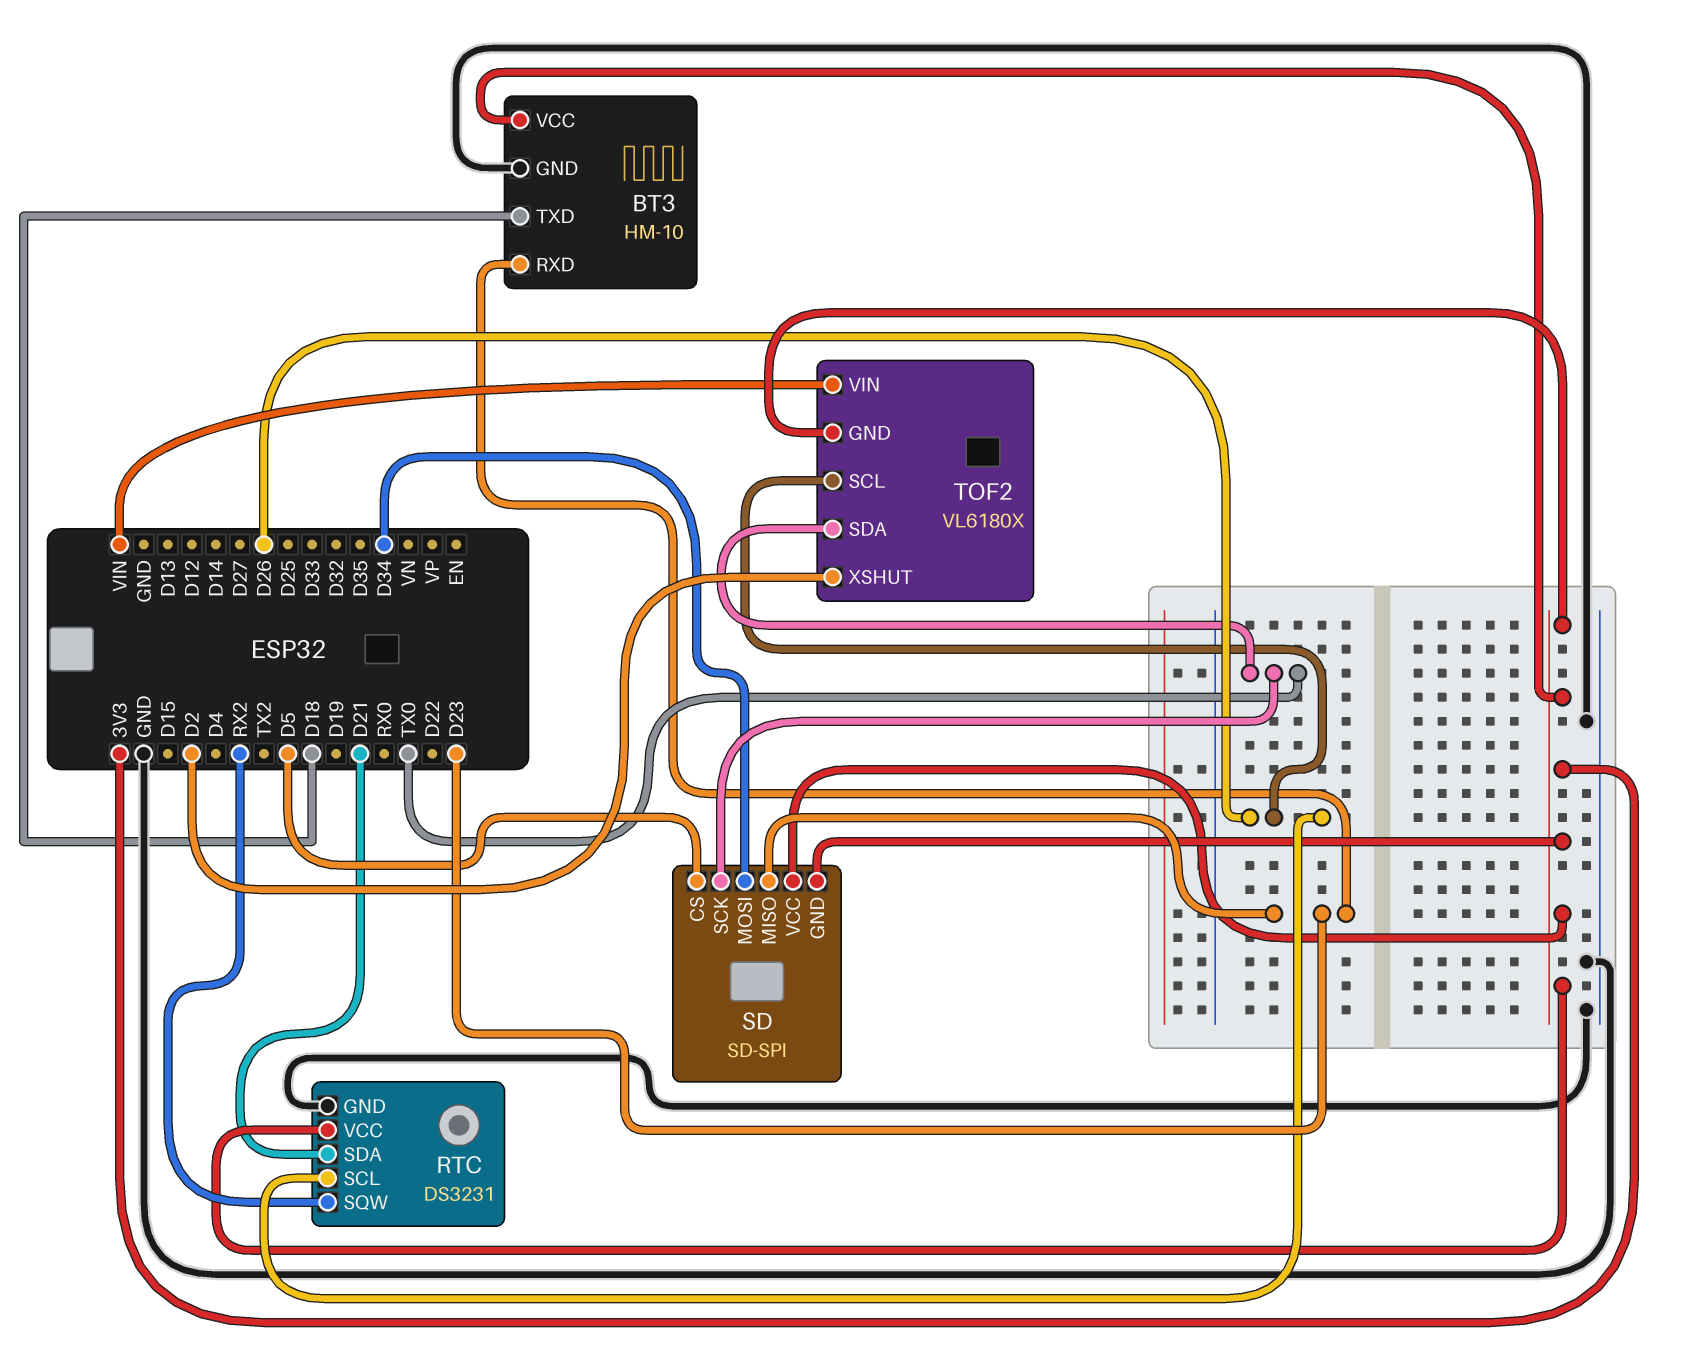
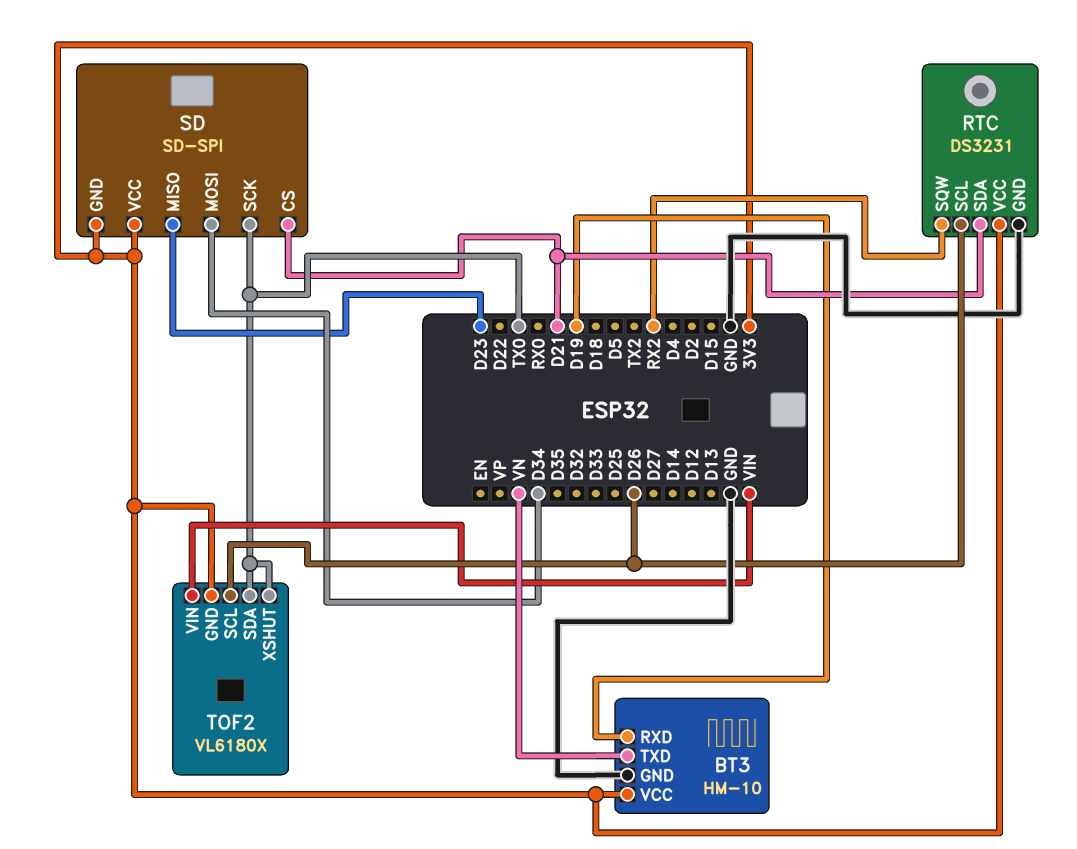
BT3 pin RXD: D23 -> D19
BT3 pin TXD: D18 -> VN
SD pin CS: D5 -> D21
TOF2 pin XSHUT: D2 -> TX0

